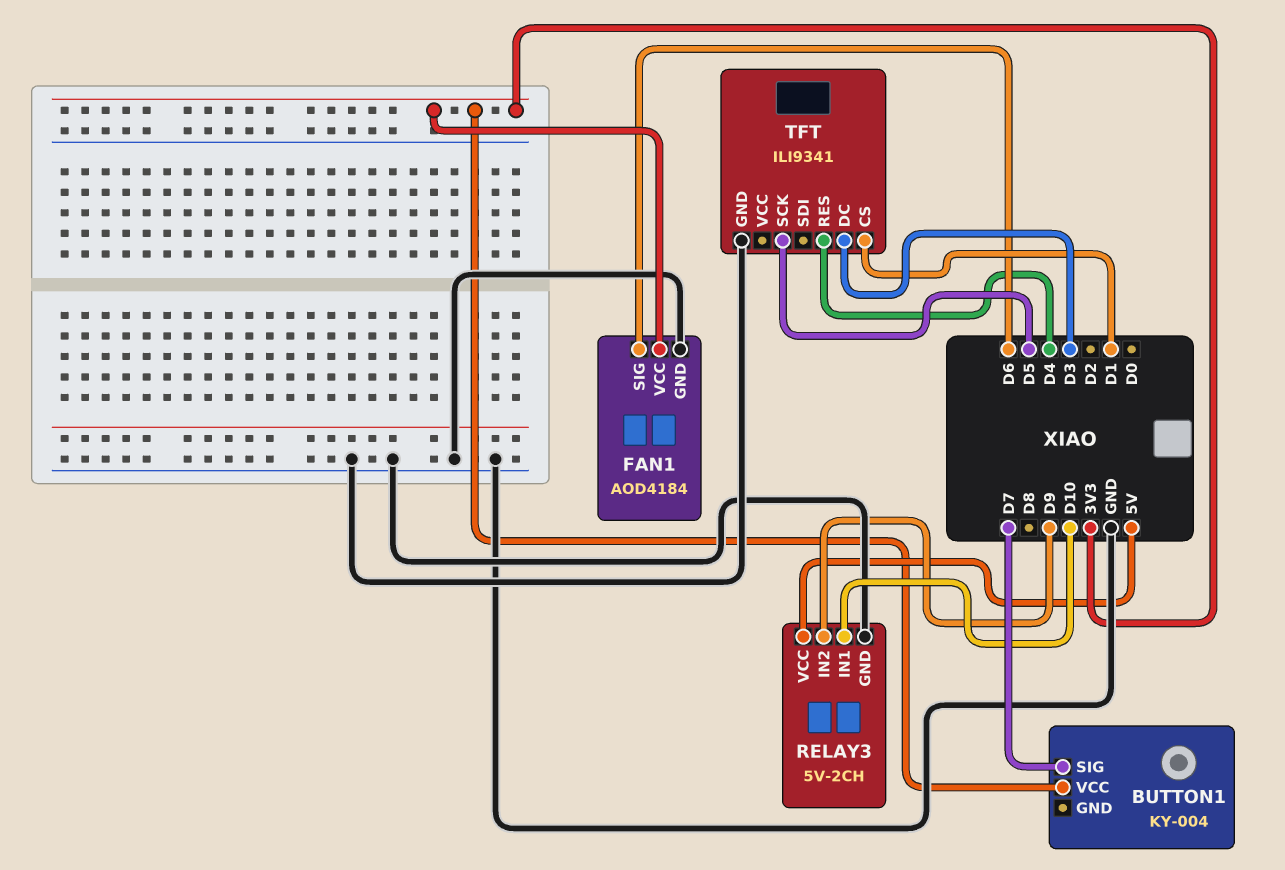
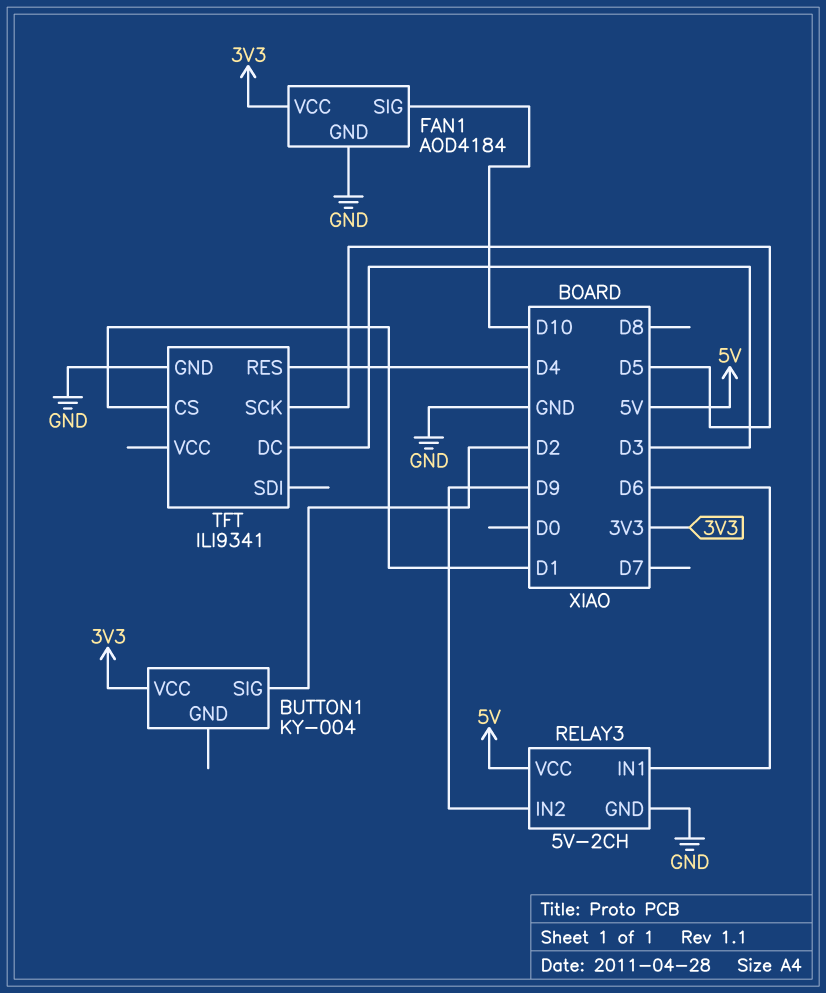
BUTTON1 pin SIG: D7 -> D2
FAN1 pin SIG: D6 -> D10
RELAY3 pin IN1: D10 -> D6

